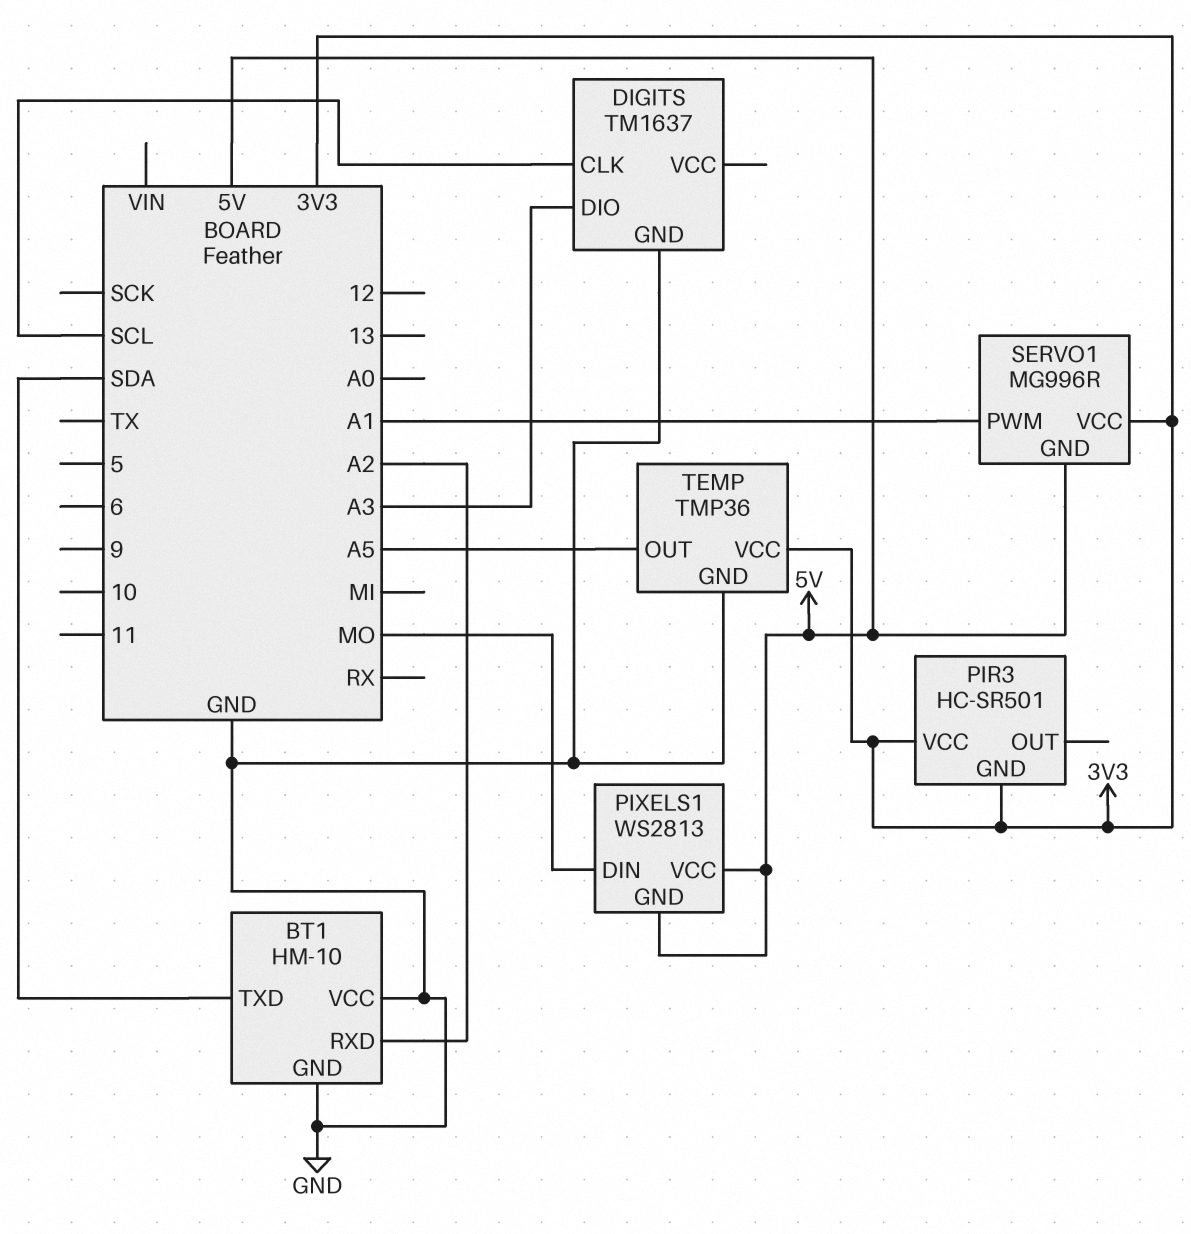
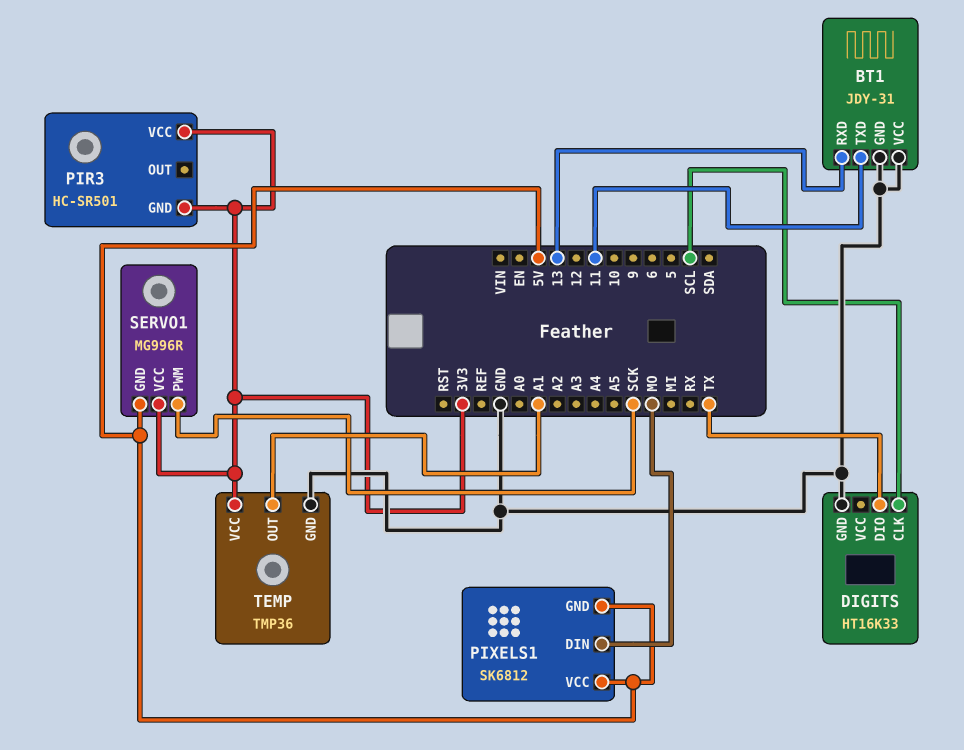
BT1: HM-10 -> JDY-31
BT1 pin RXD: A2 -> 13
BT1 pin TXD: SDA -> 11
DIGITS: TM1637 -> HT16K33
DIGITS pin DIO: A3 -> TX
PIXELS1: WS2813 -> SK6812
SERVO1 pin PWM: A1 -> SCK
TEMP pin OUT: A5 -> A1

